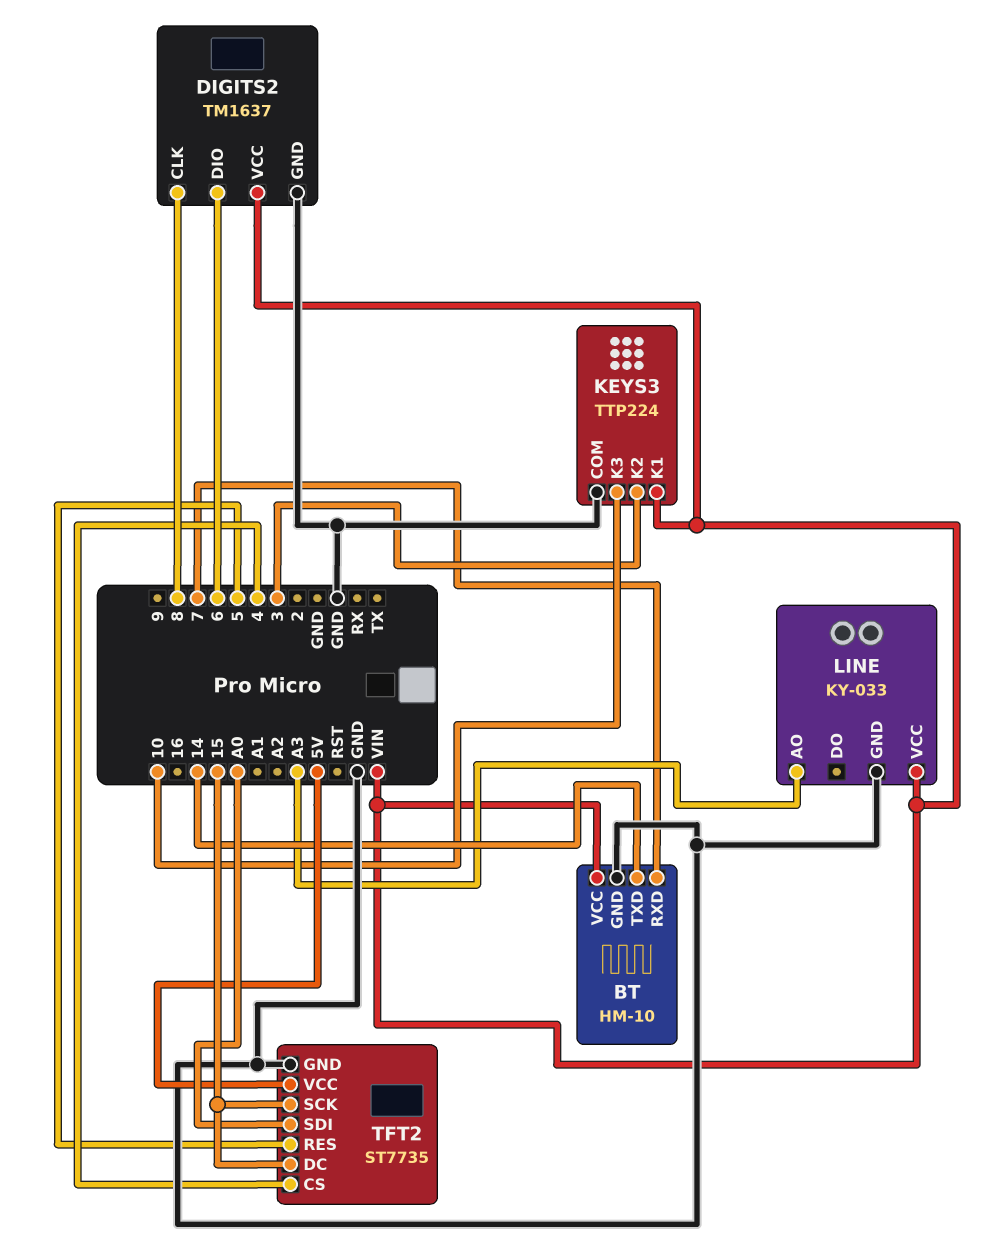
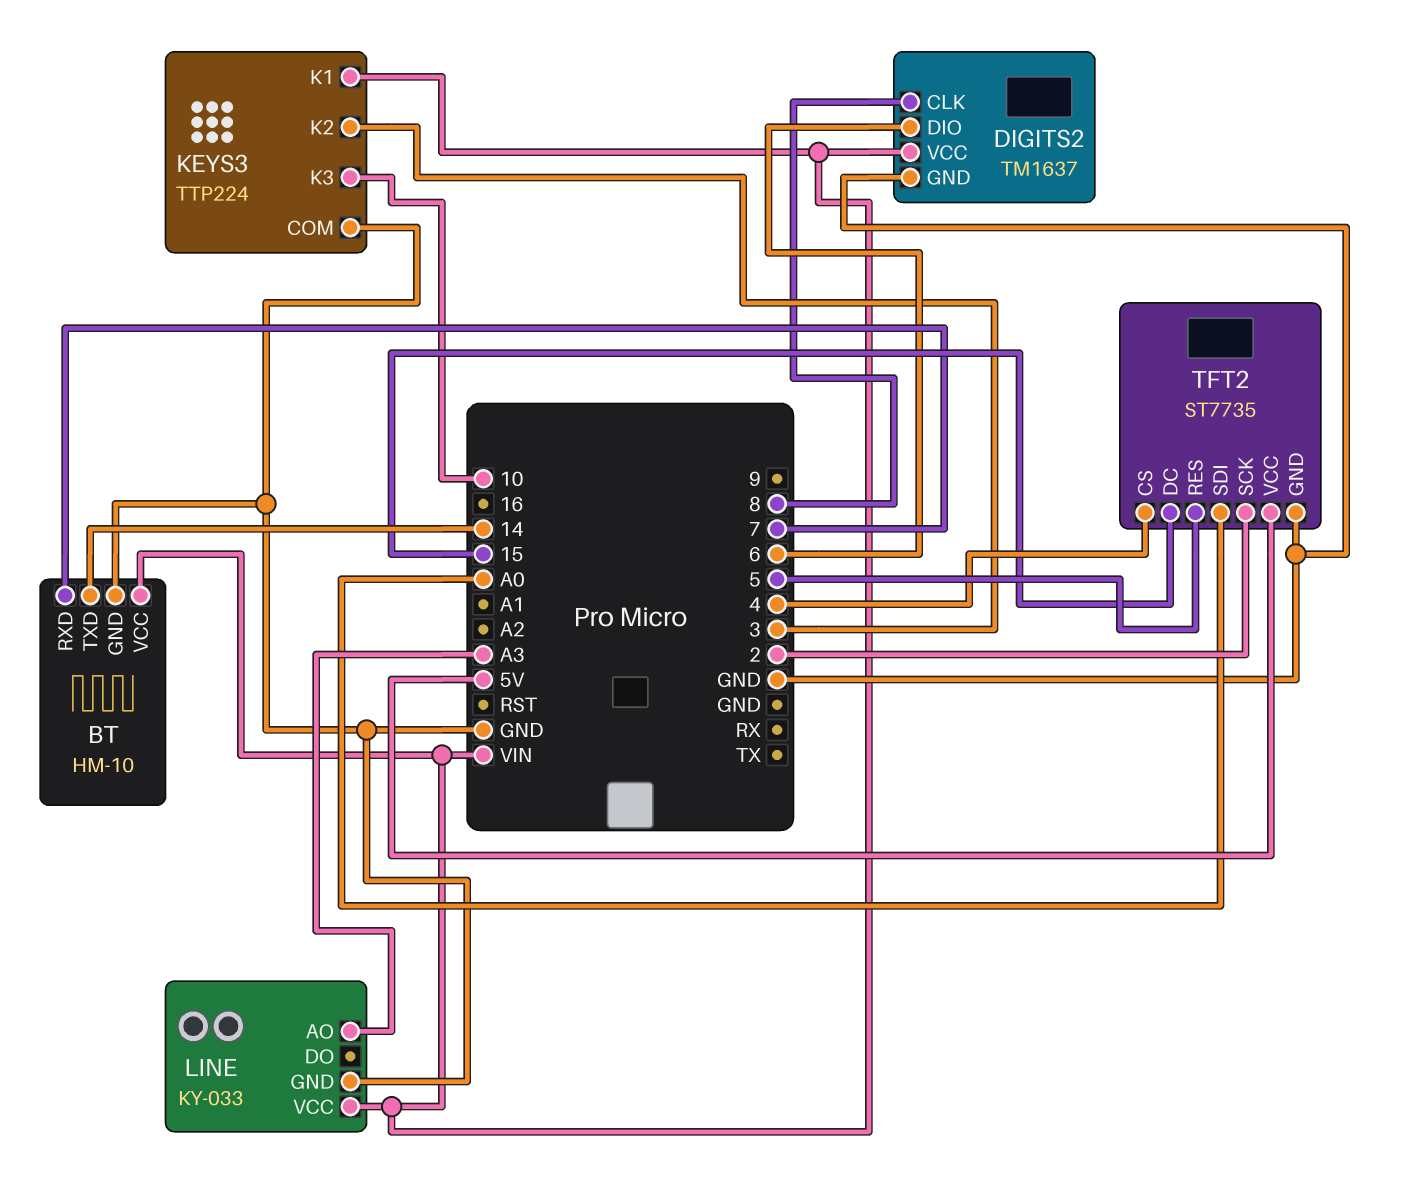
TFT2 pin SCK: 15 -> 2

